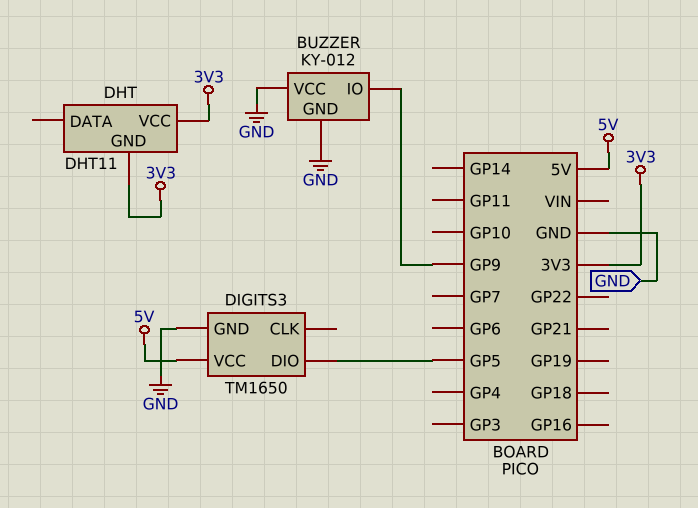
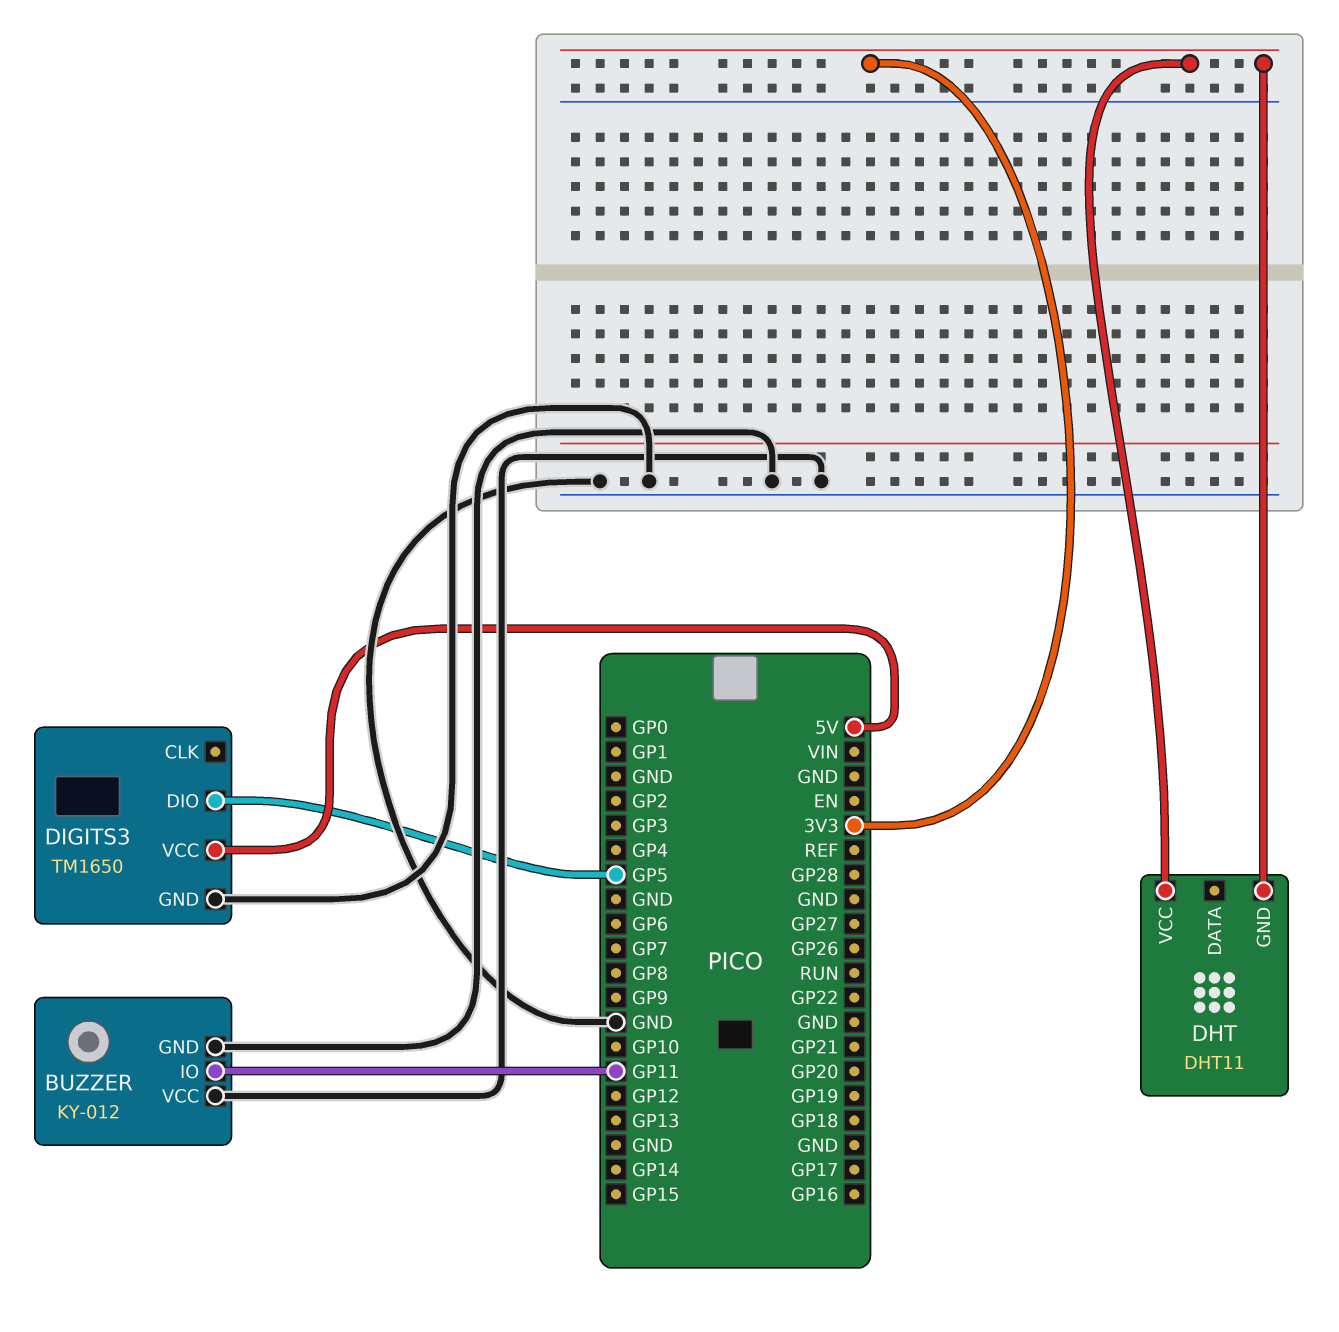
BUZZER pin IO: GP9 -> GP11

